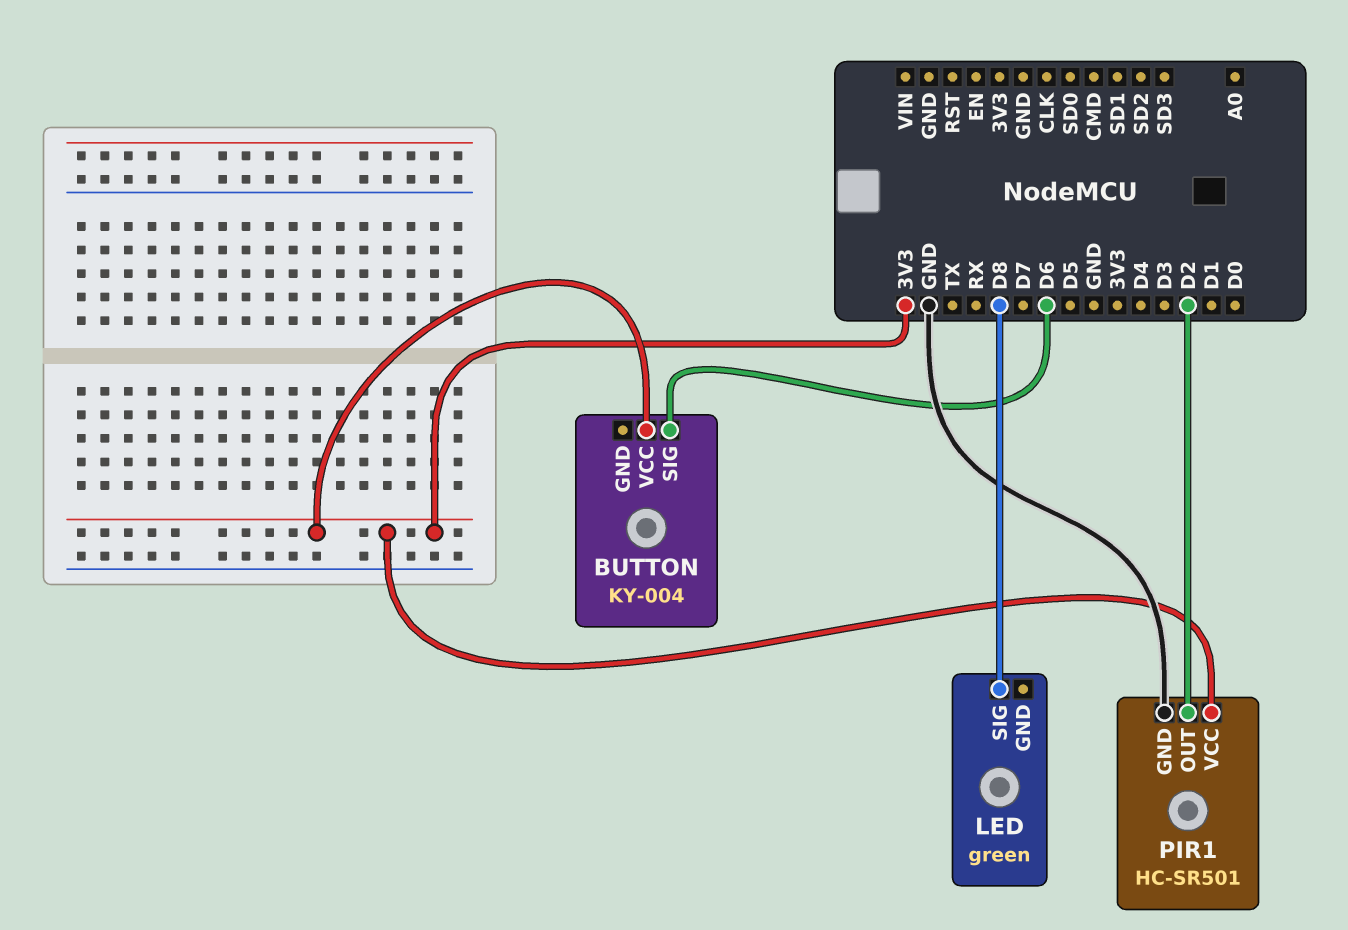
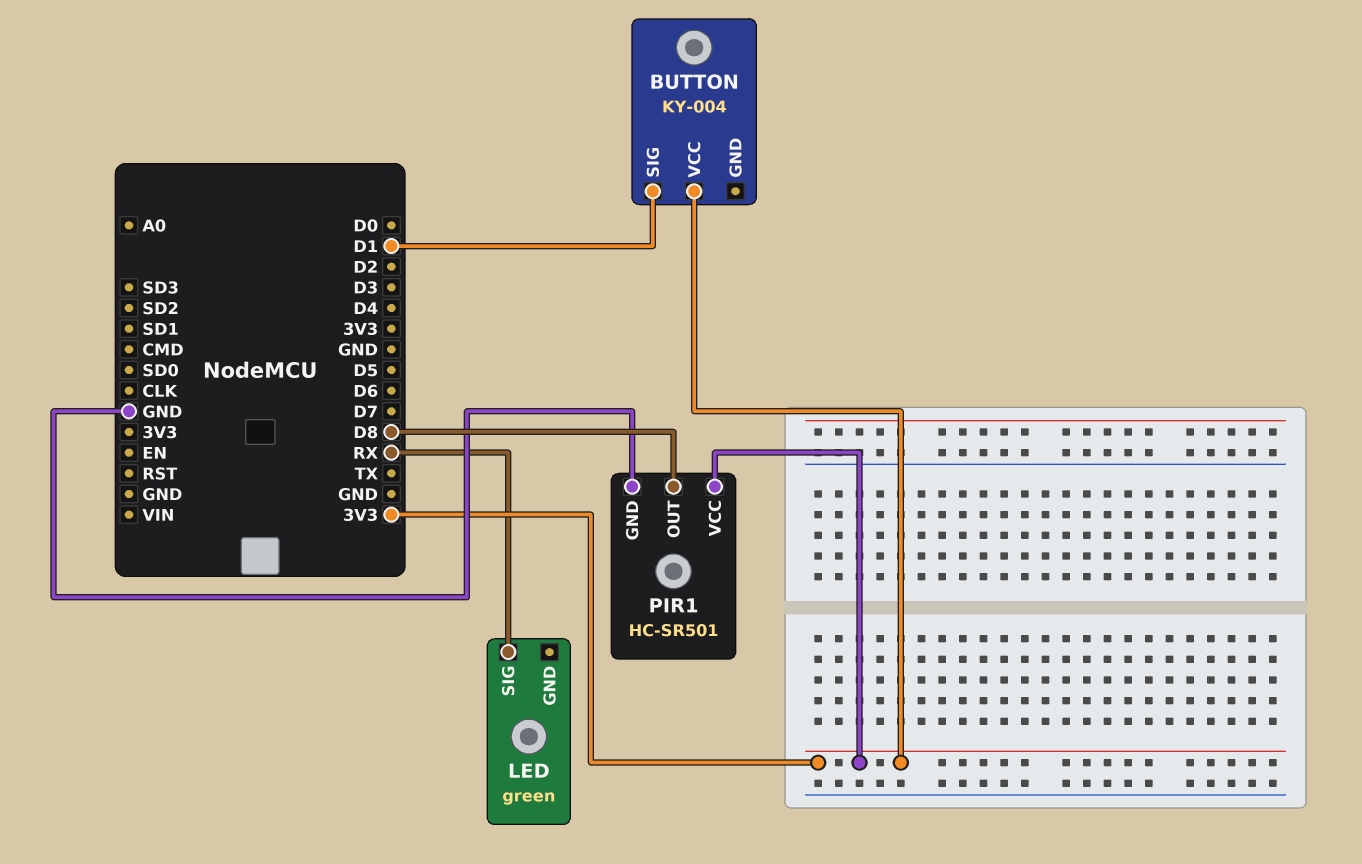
BUTTON pin SIG: D6 -> D1
LED pin SIG: D8 -> RX
PIR1 pin OUT: D2 -> D8

